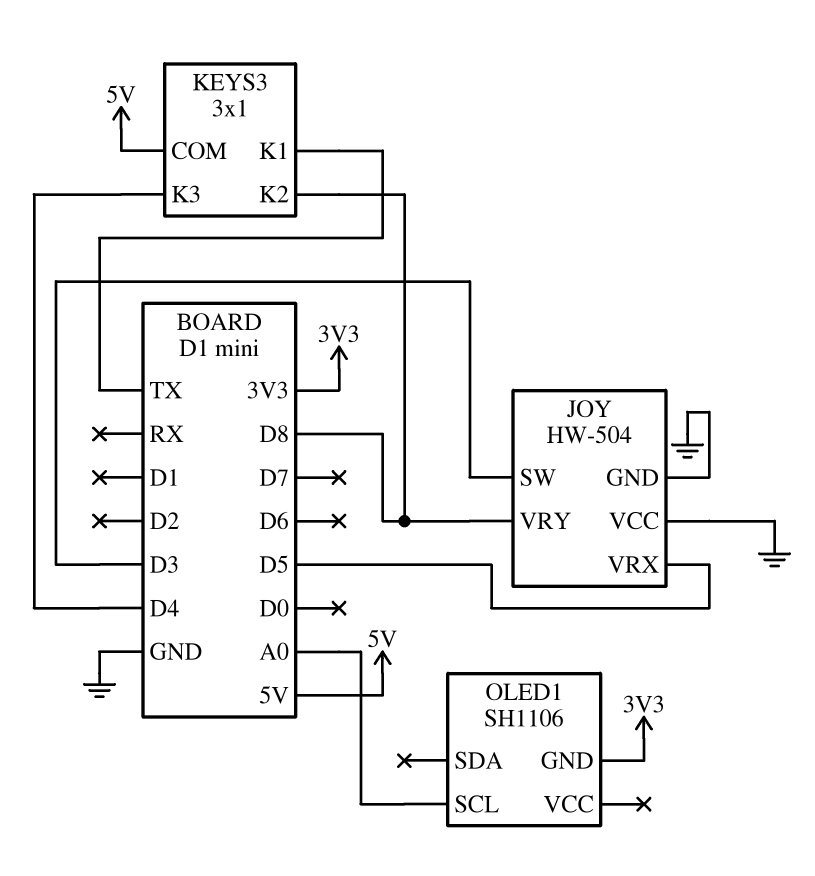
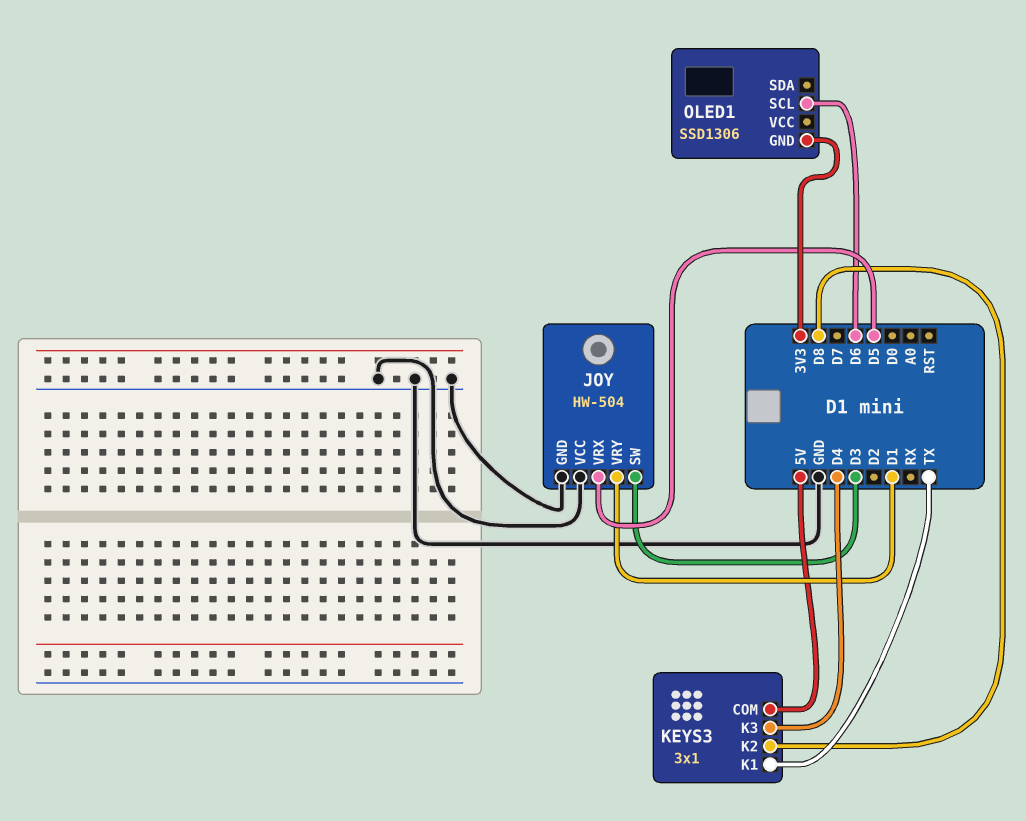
JOY pin VRY: D8 -> D1
OLED1: SH1106 -> SSD1306
OLED1 pin SCL: A0 -> D6

